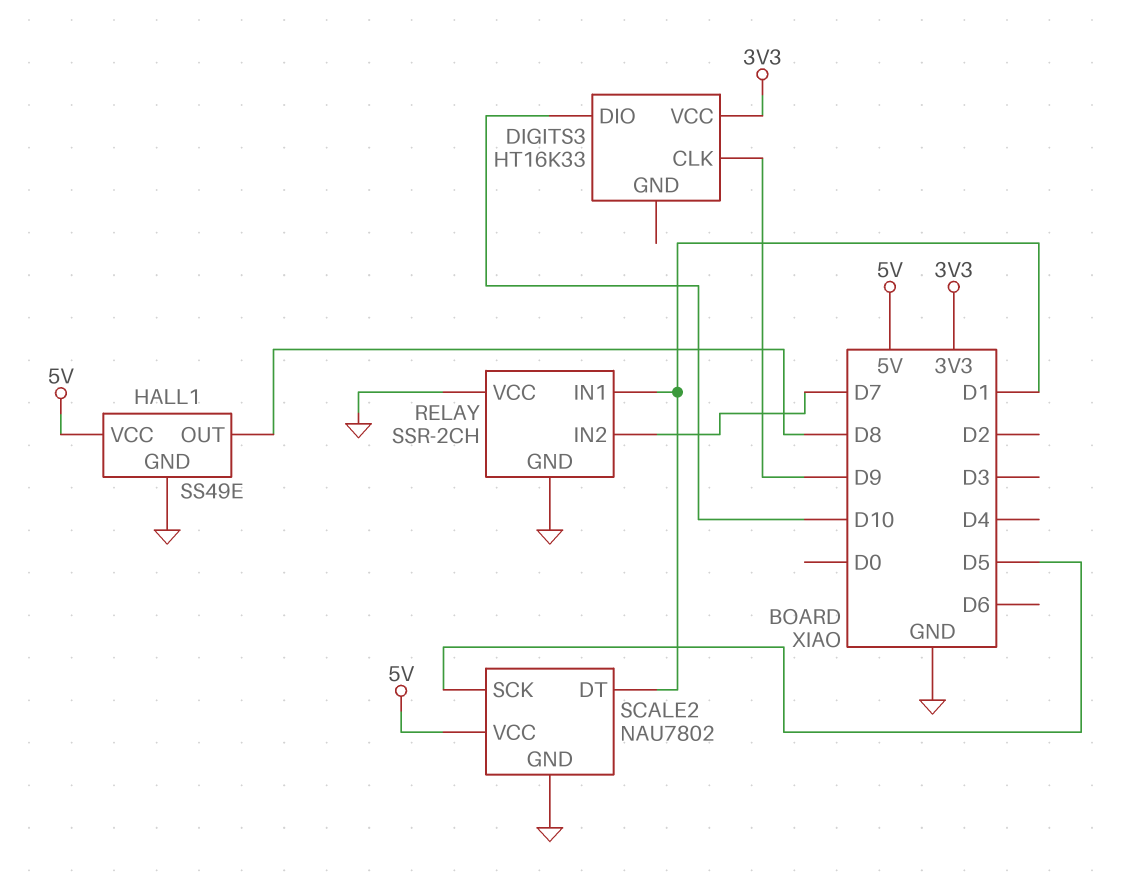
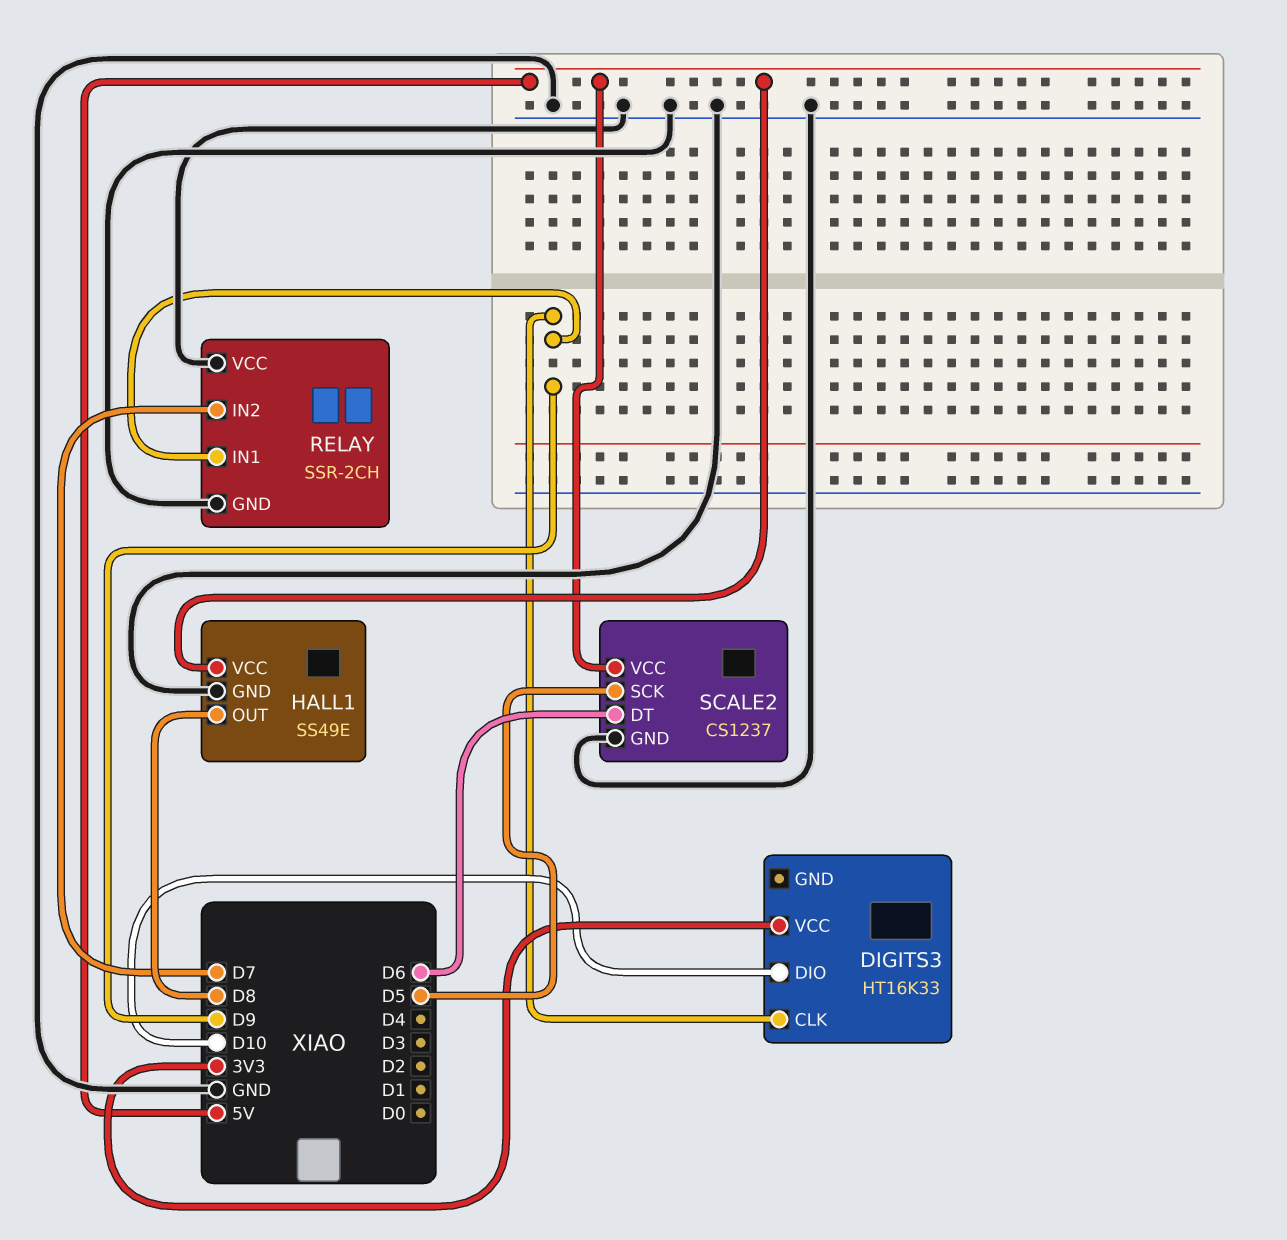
RELAY pin IN1: D1 -> D9
SCALE2: NAU7802 -> CS1237
SCALE2 pin DT: D1 -> D6

